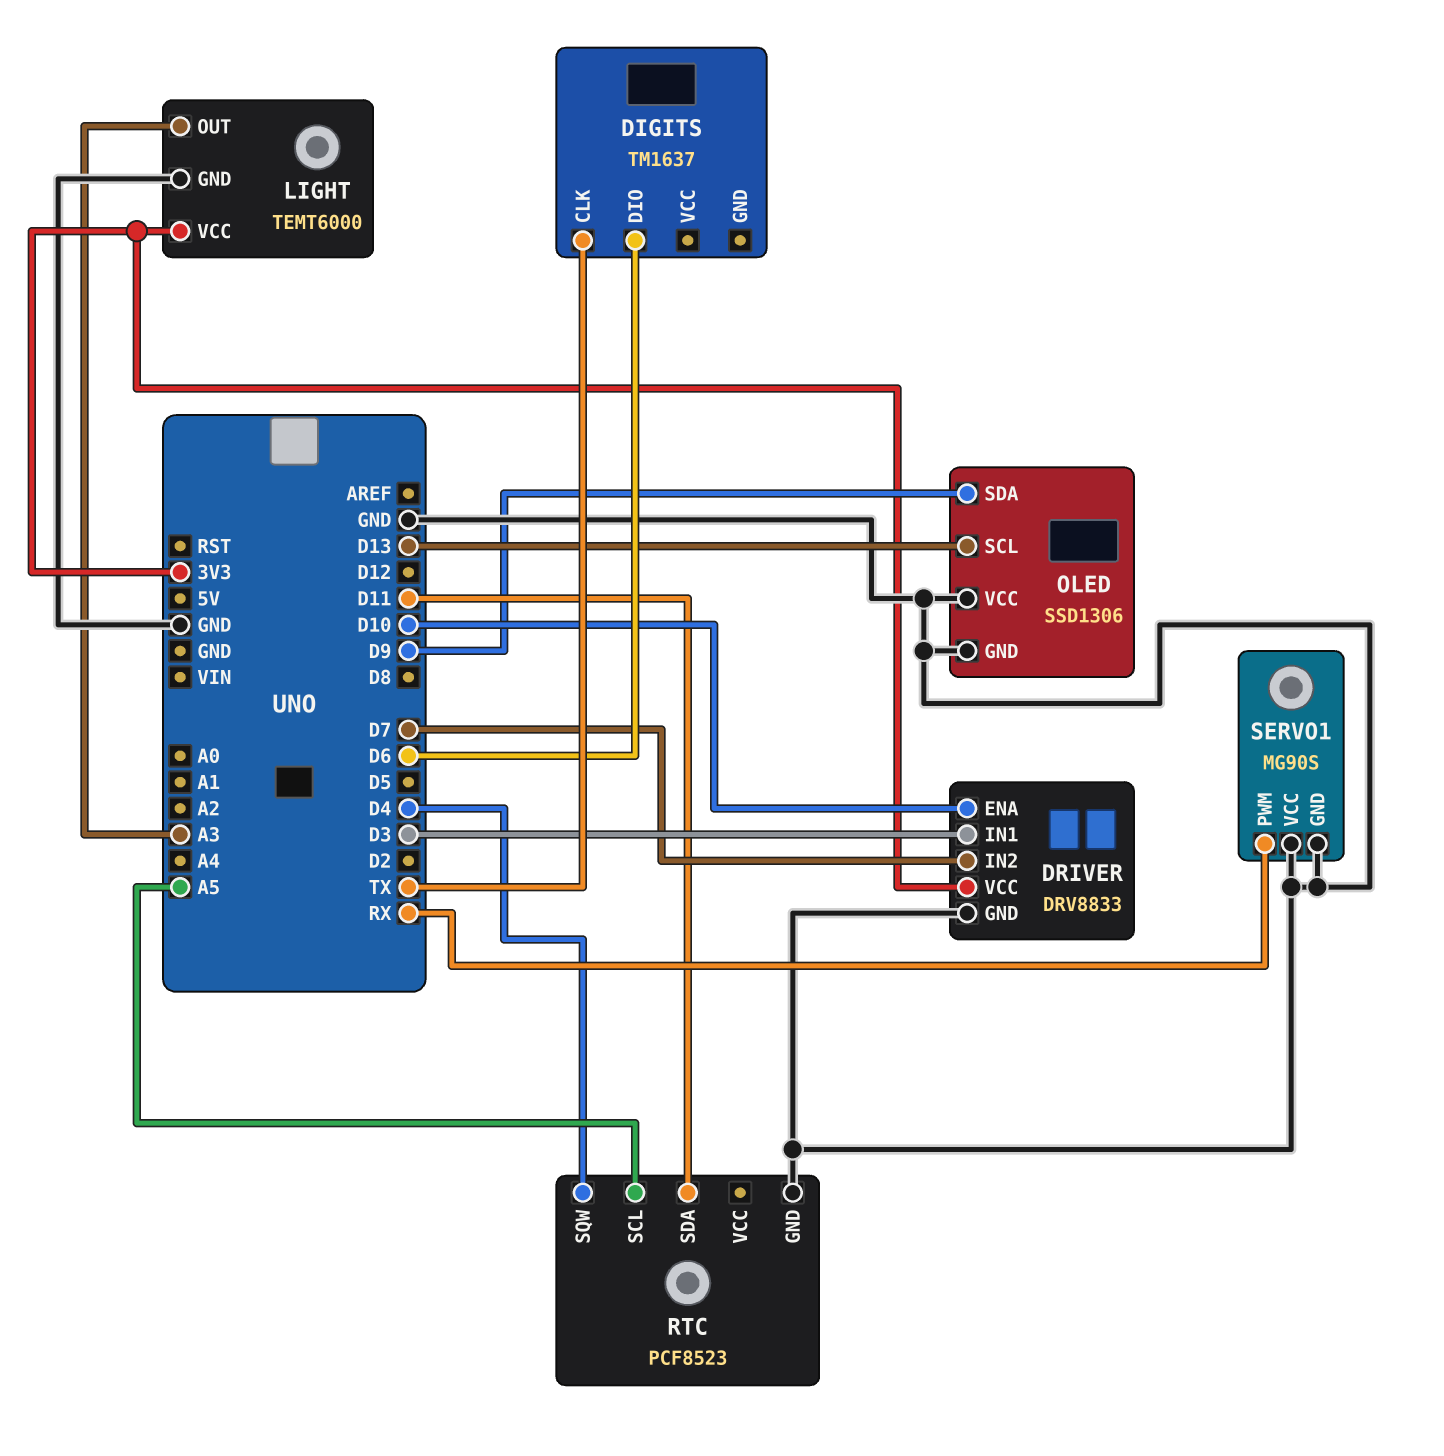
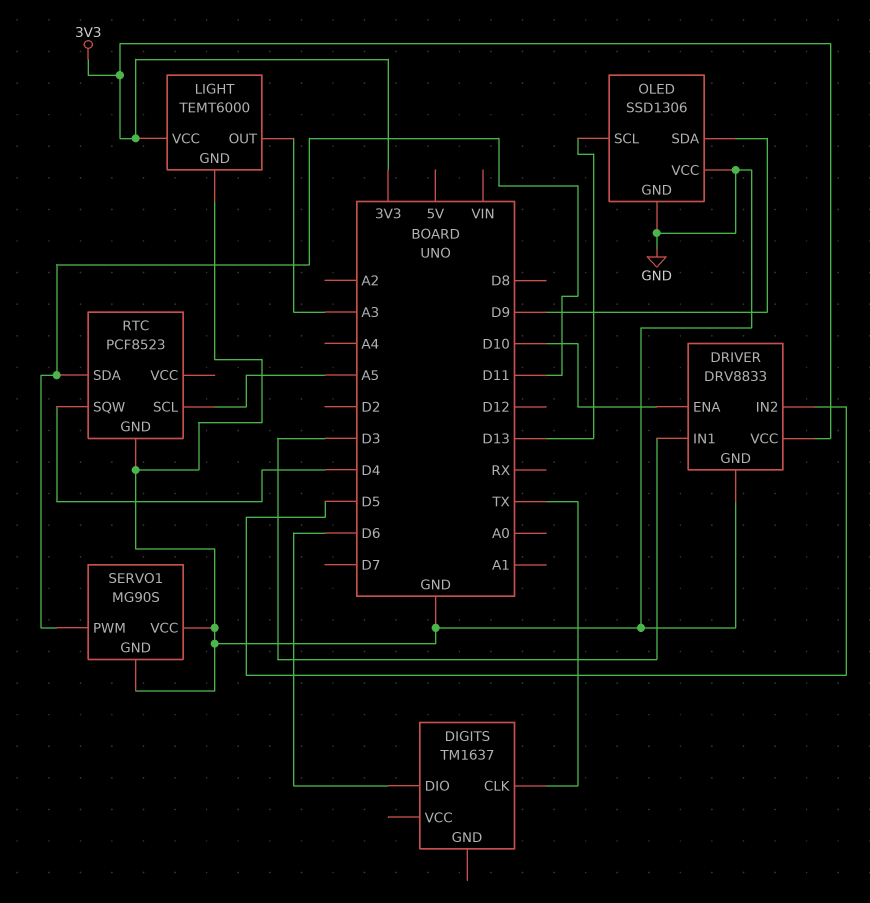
DRIVER pin IN2: D7 -> D5
SERVO1 pin PWM: RX -> D11

